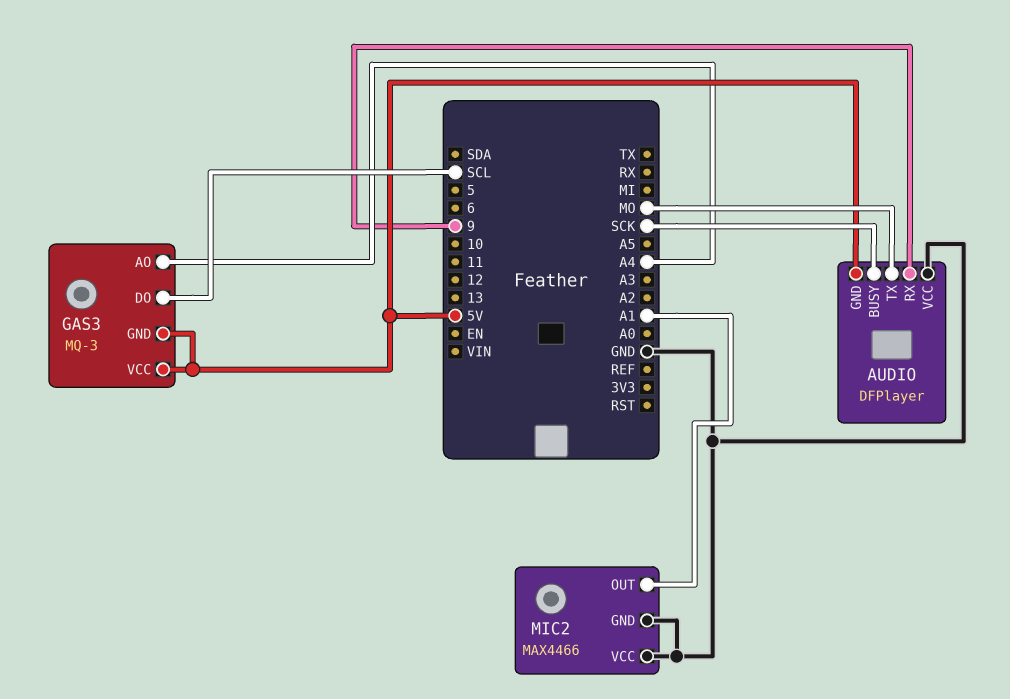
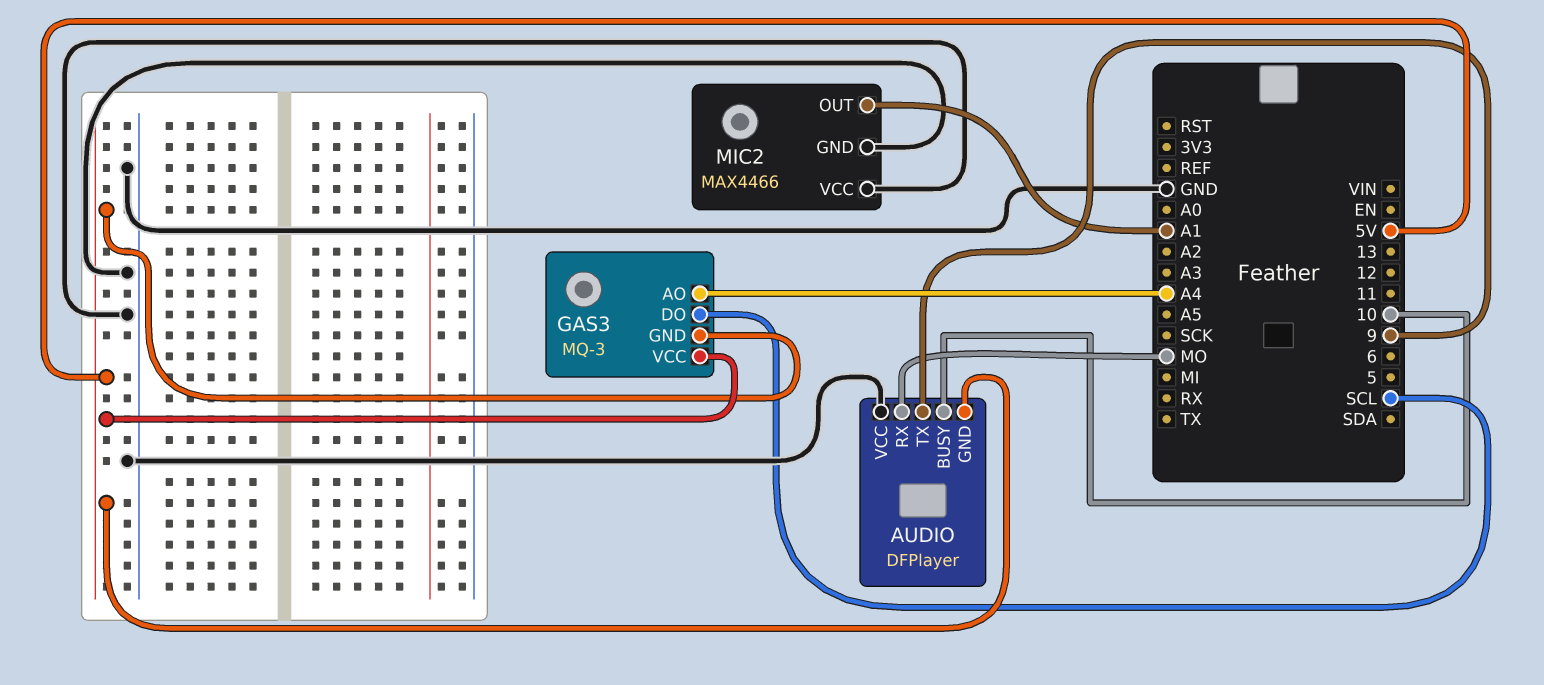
AUDIO pin BUSY: SCK -> 10
AUDIO pin RX: 9 -> MO
AUDIO pin TX: MO -> 9

